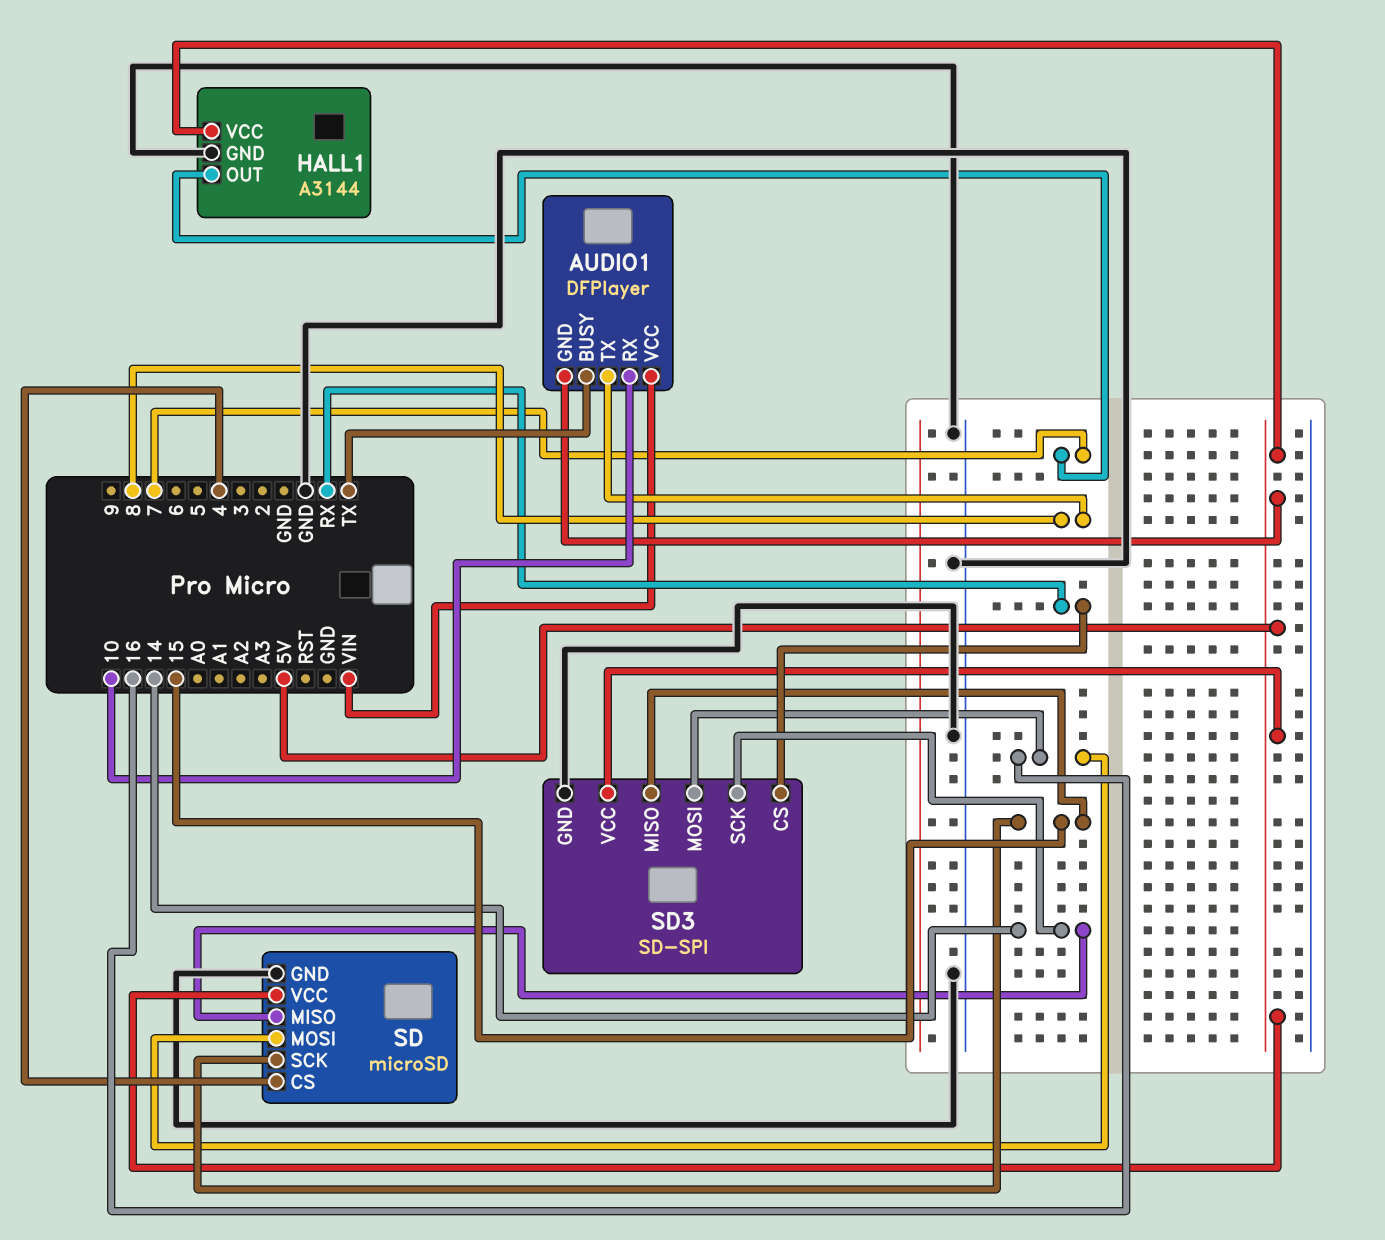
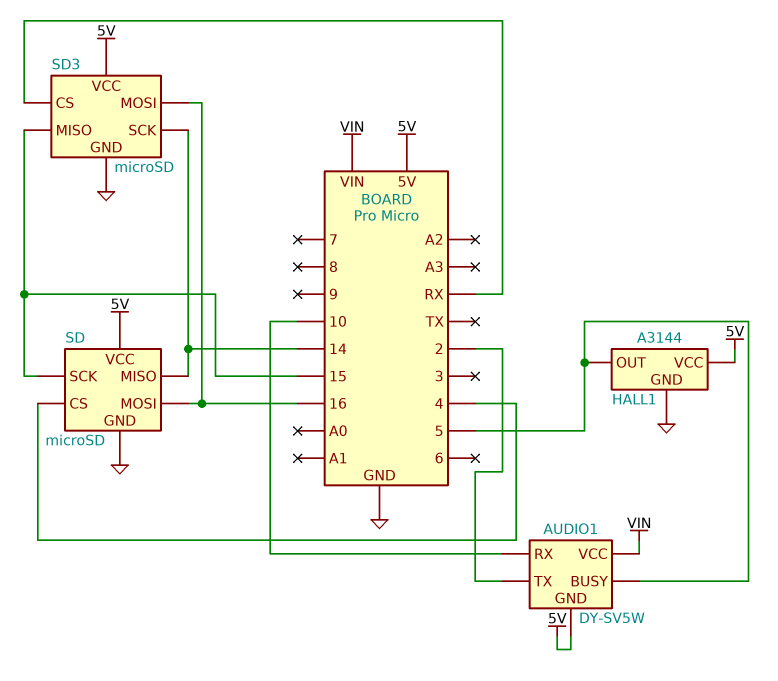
AUDIO1: DFPlayer -> DY-SV5W
AUDIO1 pin BUSY: TX -> 5
AUDIO1 pin TX: 8 -> 2
HALL1 pin OUT: 7 -> 5
SD3: SD-SPI -> microSD

